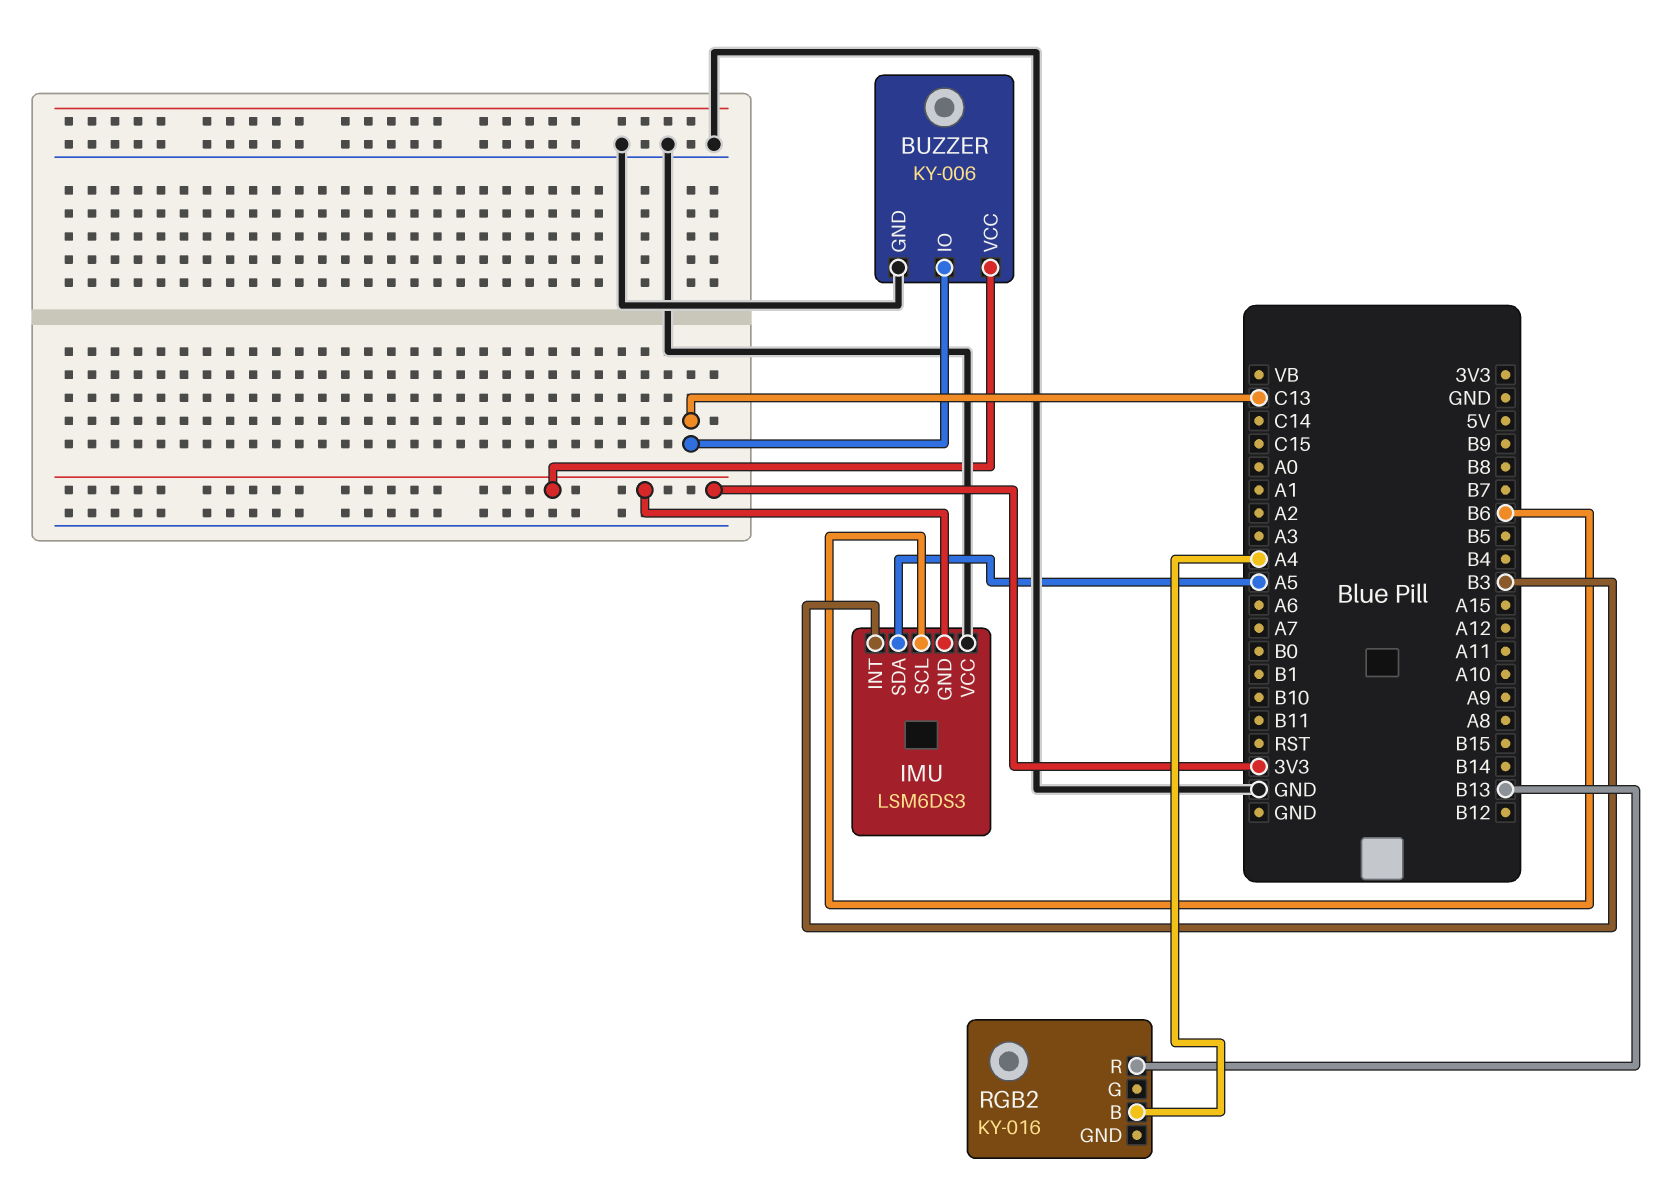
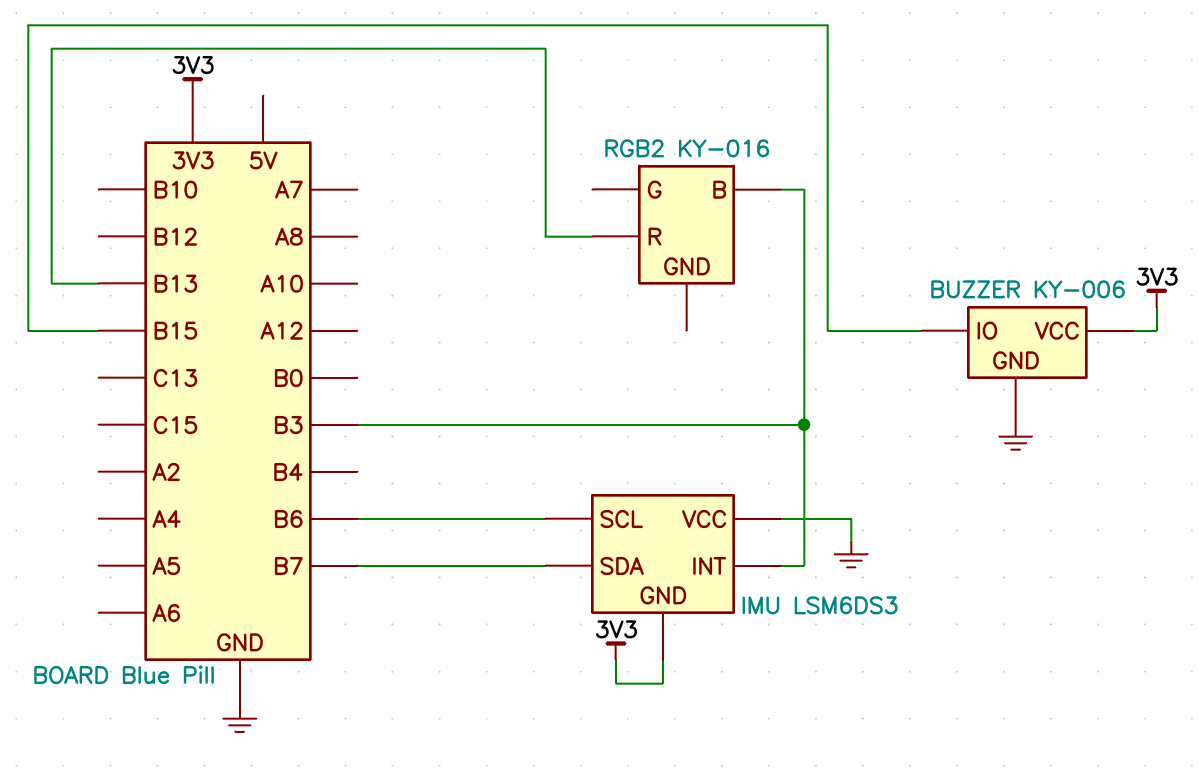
BUZZER pin IO: C13 -> B15
IMU pin SDA: A5 -> B7
RGB2 pin B: A4 -> B3

